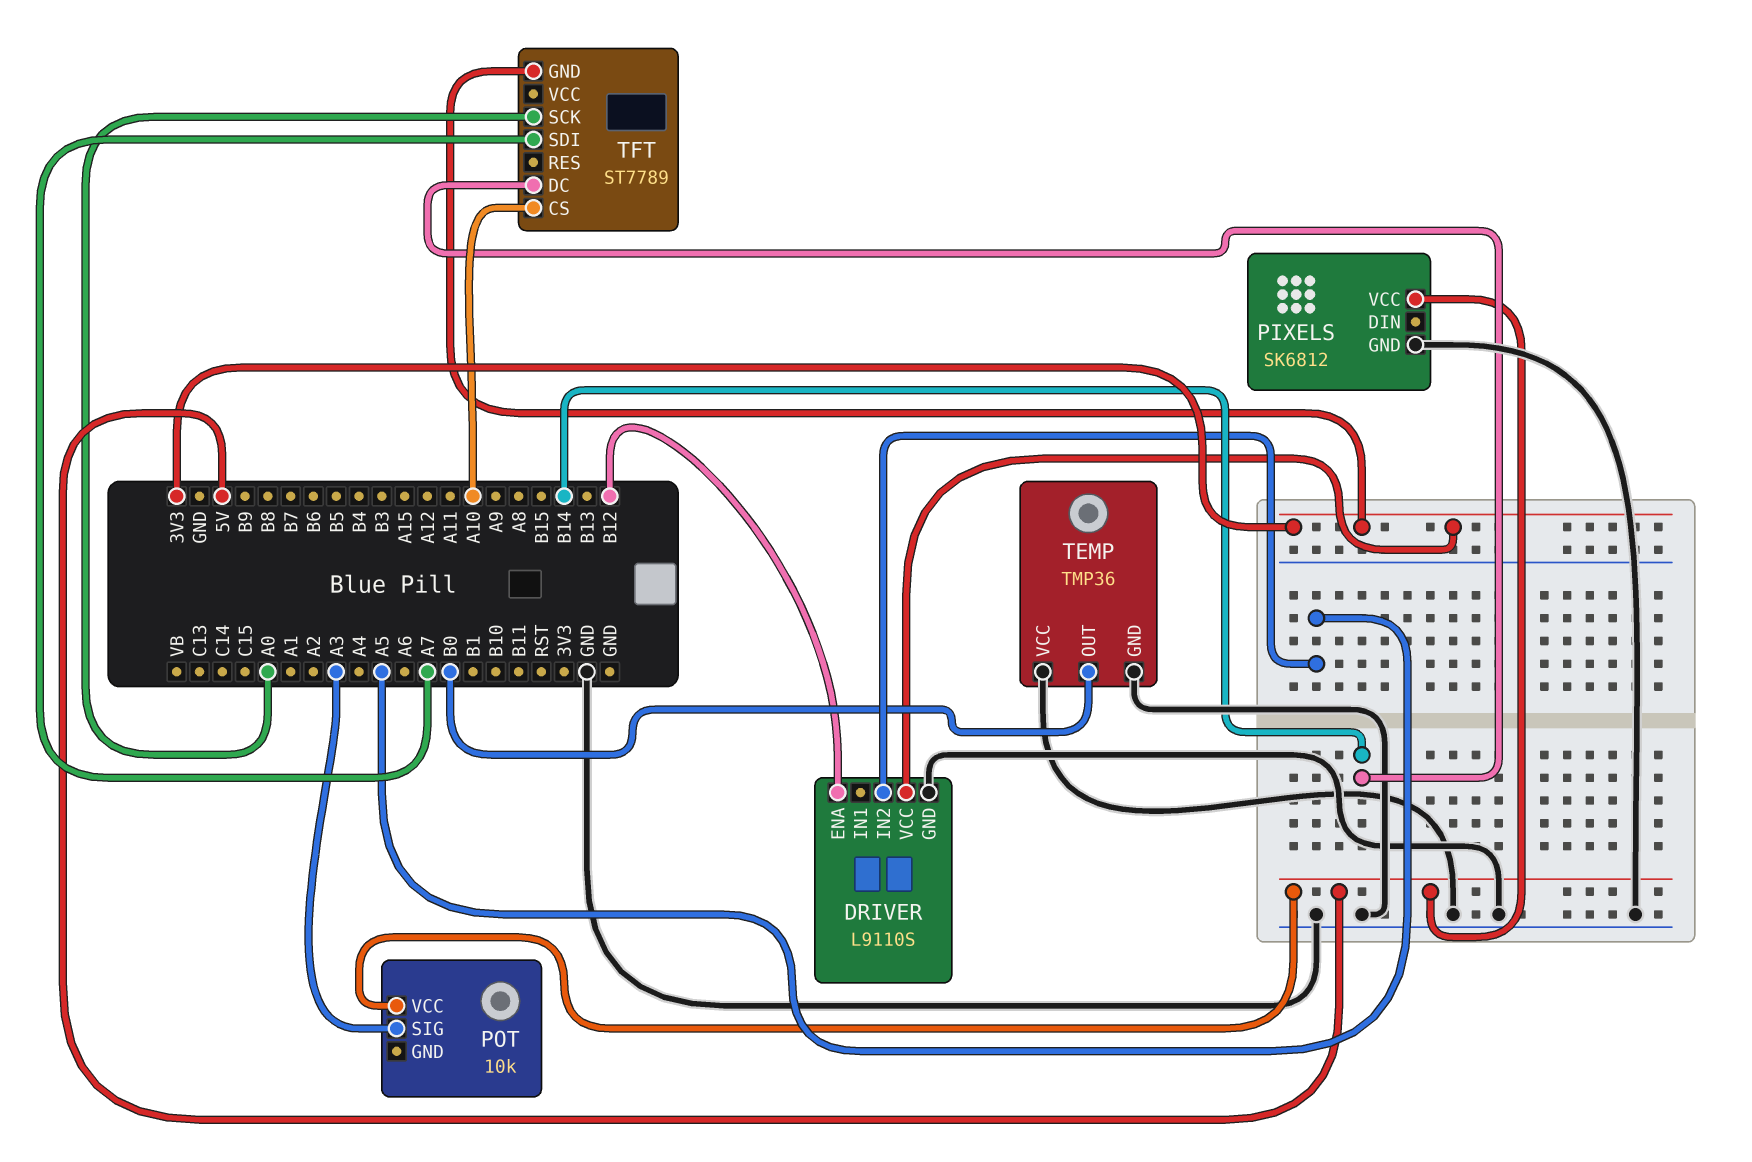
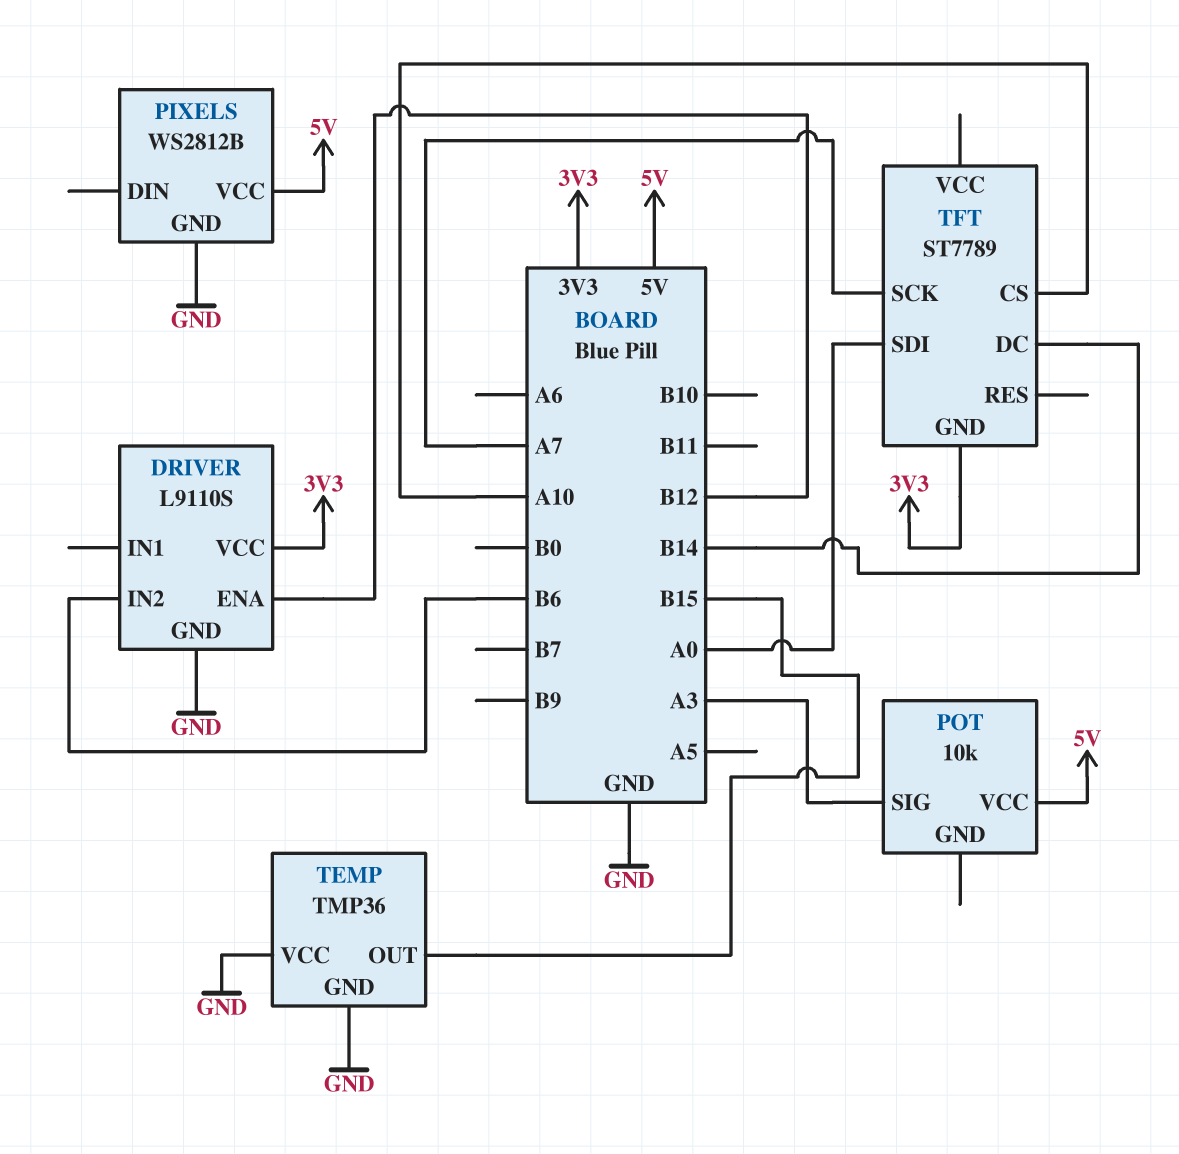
DRIVER pin IN2: A5 -> B6
PIXELS: SK6812 -> WS2812B
TEMP pin OUT: B0 -> B15
TFT pin SCK: A0 -> A7
TFT pin SDI: A7 -> A0

